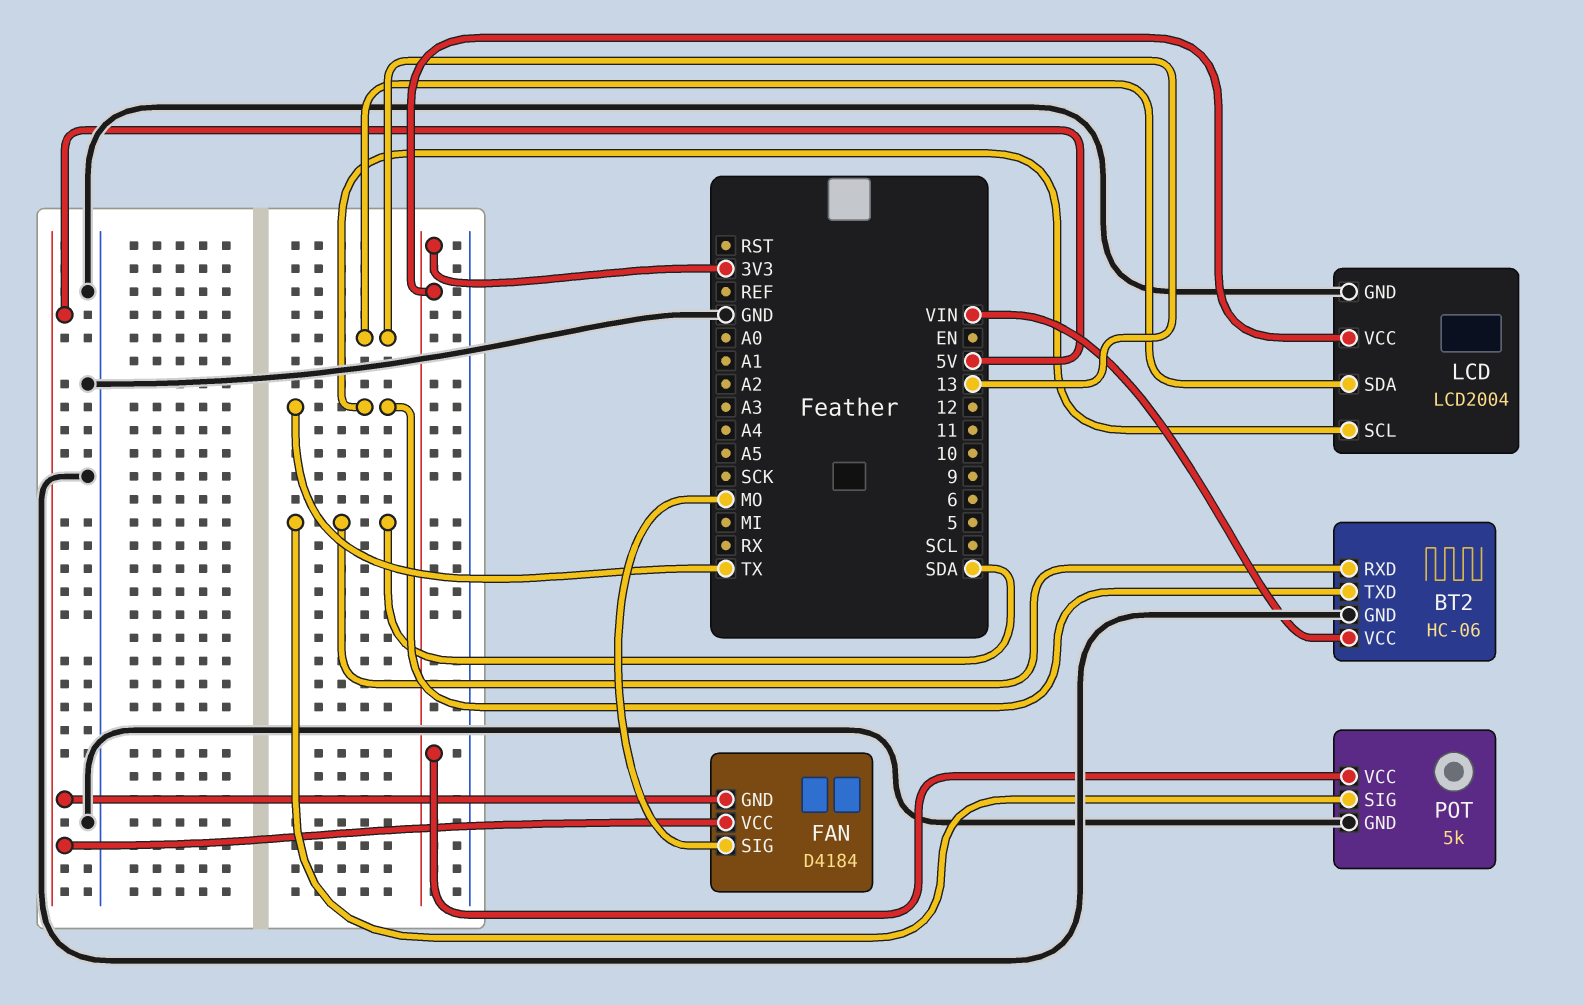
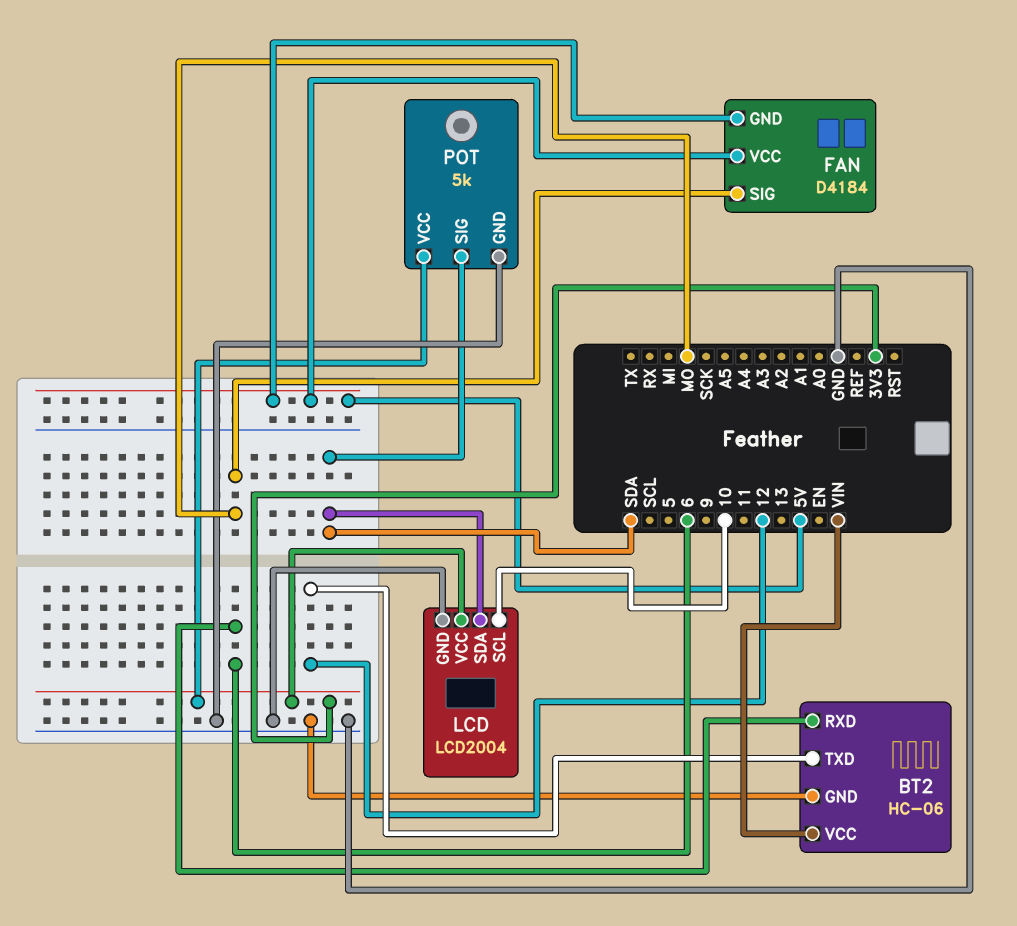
BT2 pin RXD: SDA -> 6
BT2 pin TXD: TX -> 12
LCD pin SCL: TX -> 10
LCD pin SDA: 13 -> SDA

